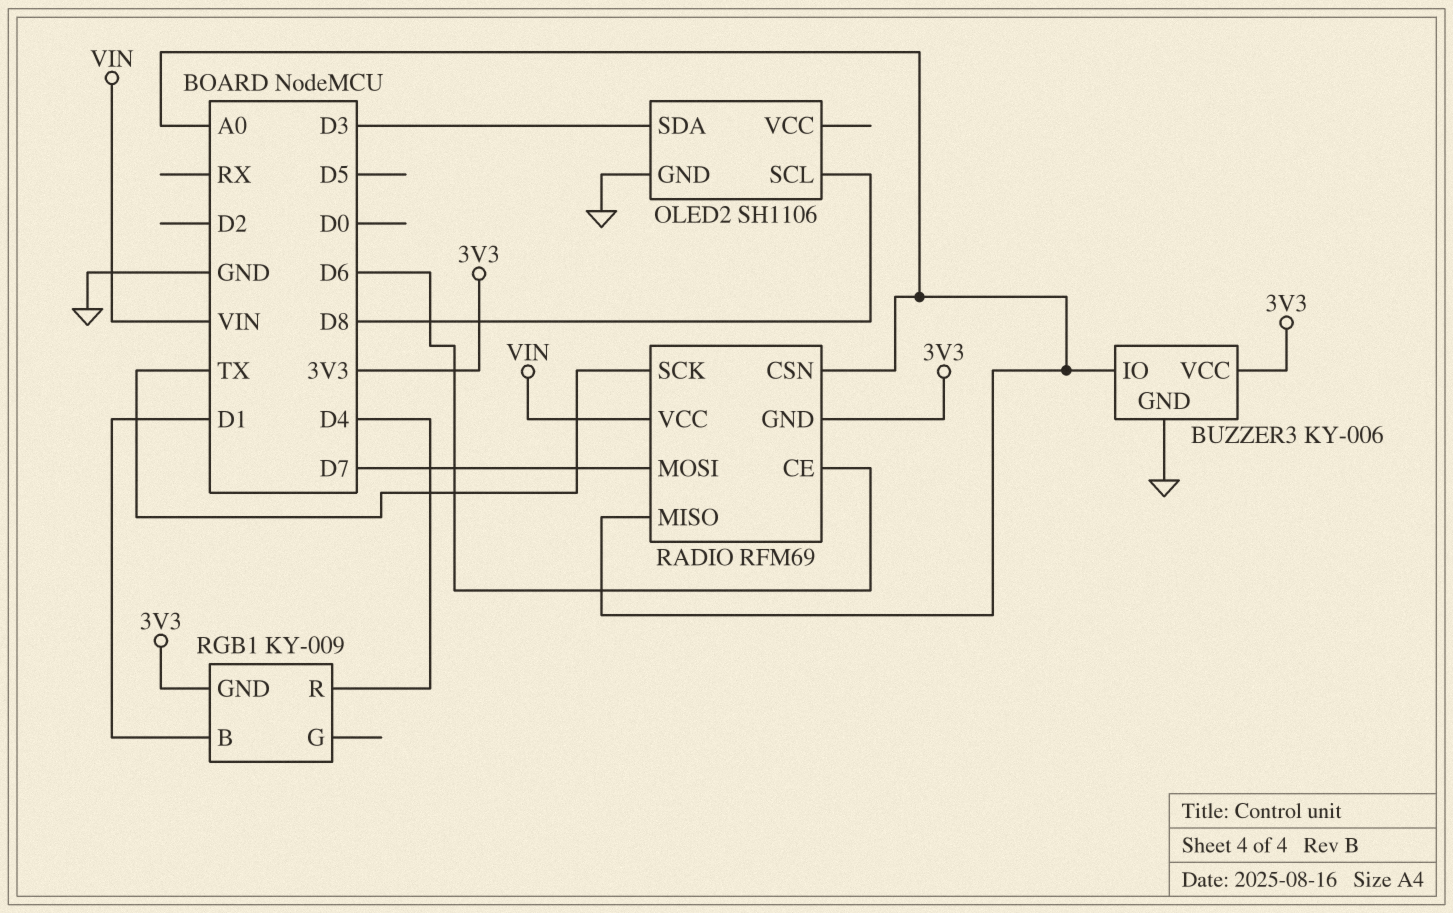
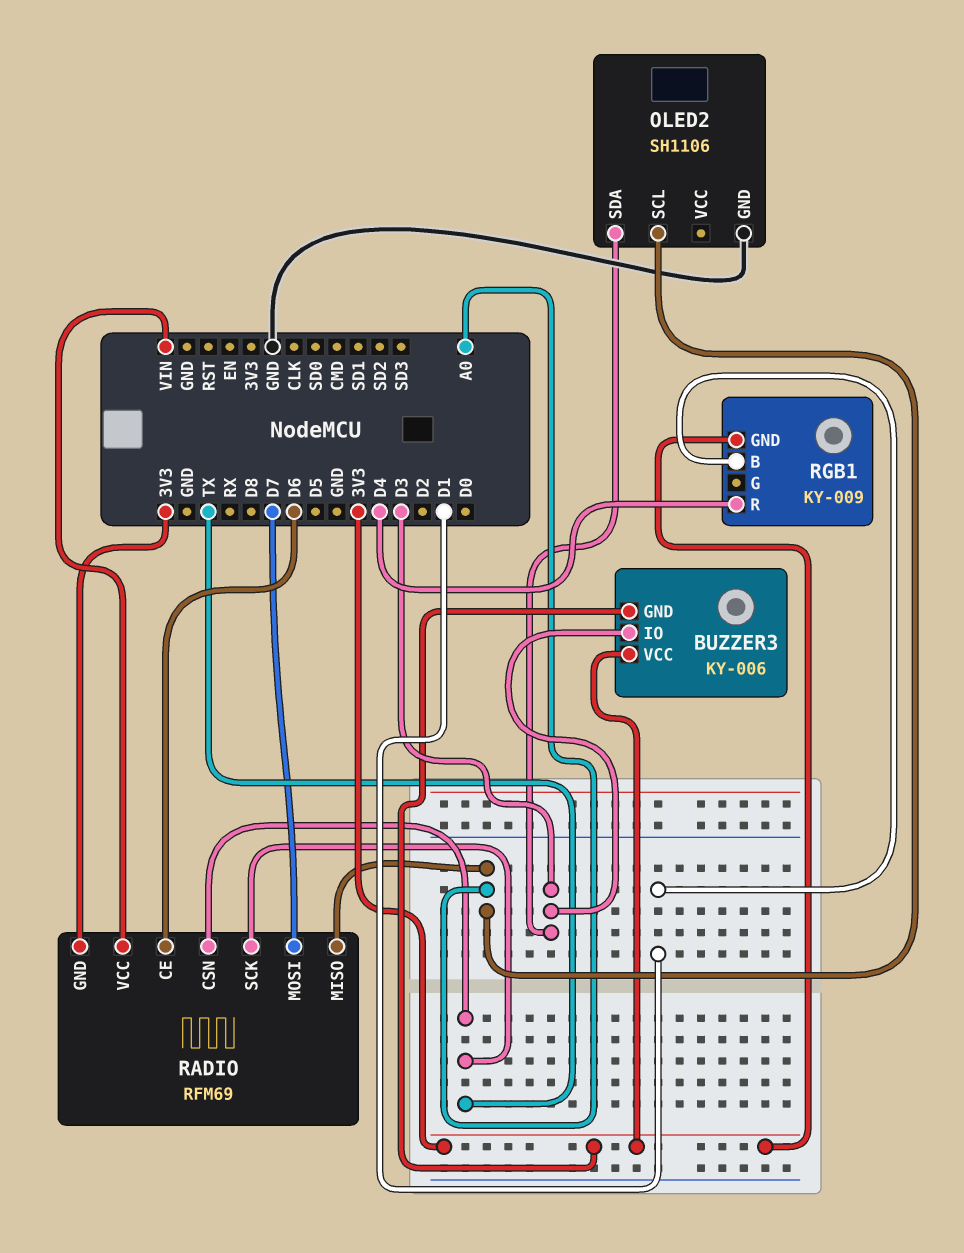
BUZZER3 pin GND: GND -> 3V3
BUZZER3 pin IO: A0 -> D3
OLED2 pin SCL: D8 -> A0
RADIO pin CSN: A0 -> TX

